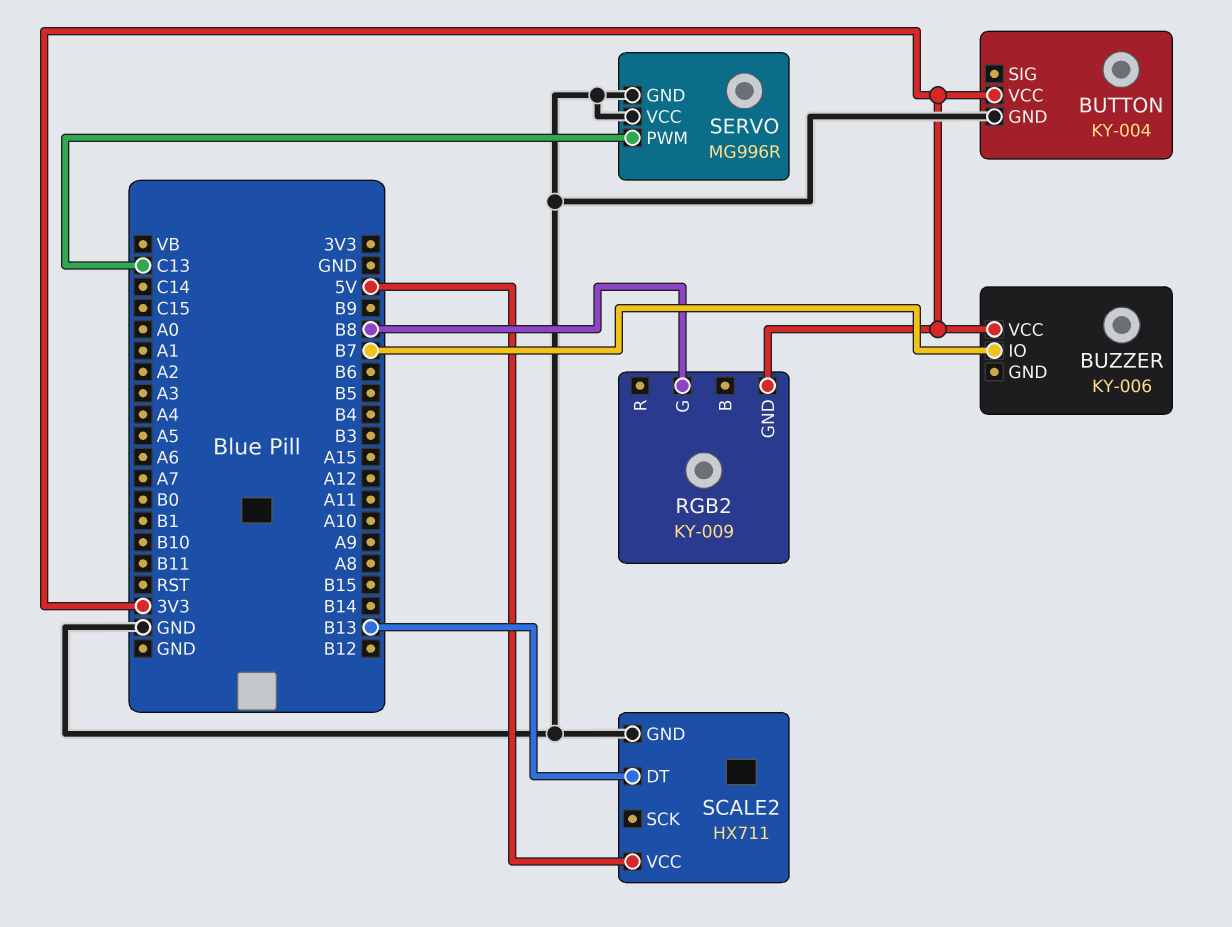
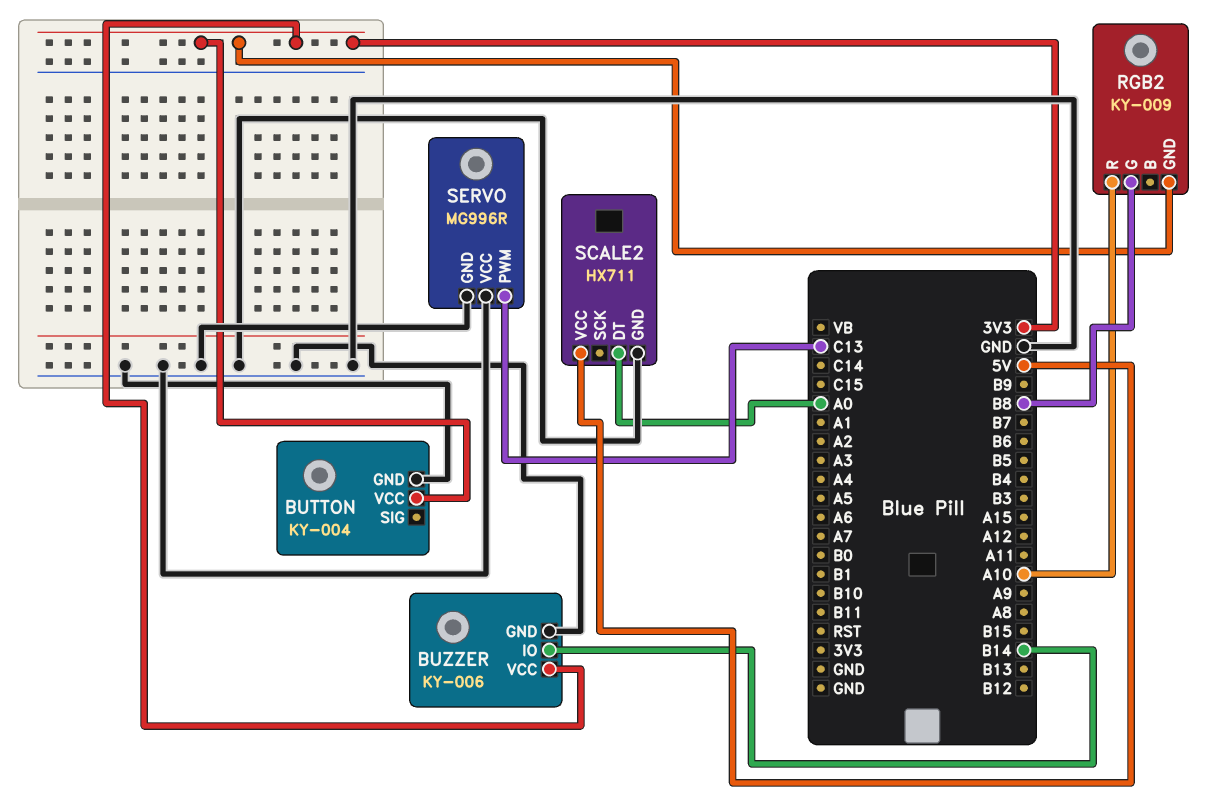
BUZZER pin GND: none -> GND
BUZZER pin IO: B7 -> B14
RGB2 pin R: none -> A10
SCALE2 pin DT: B13 -> A0

